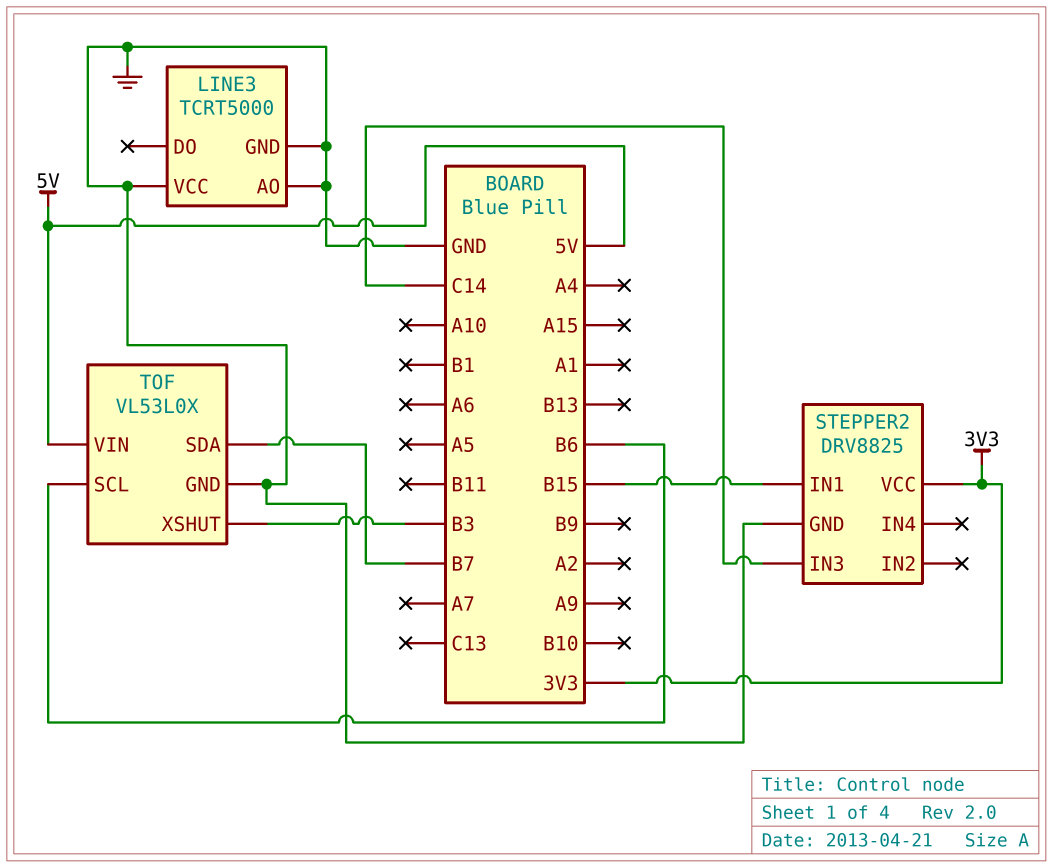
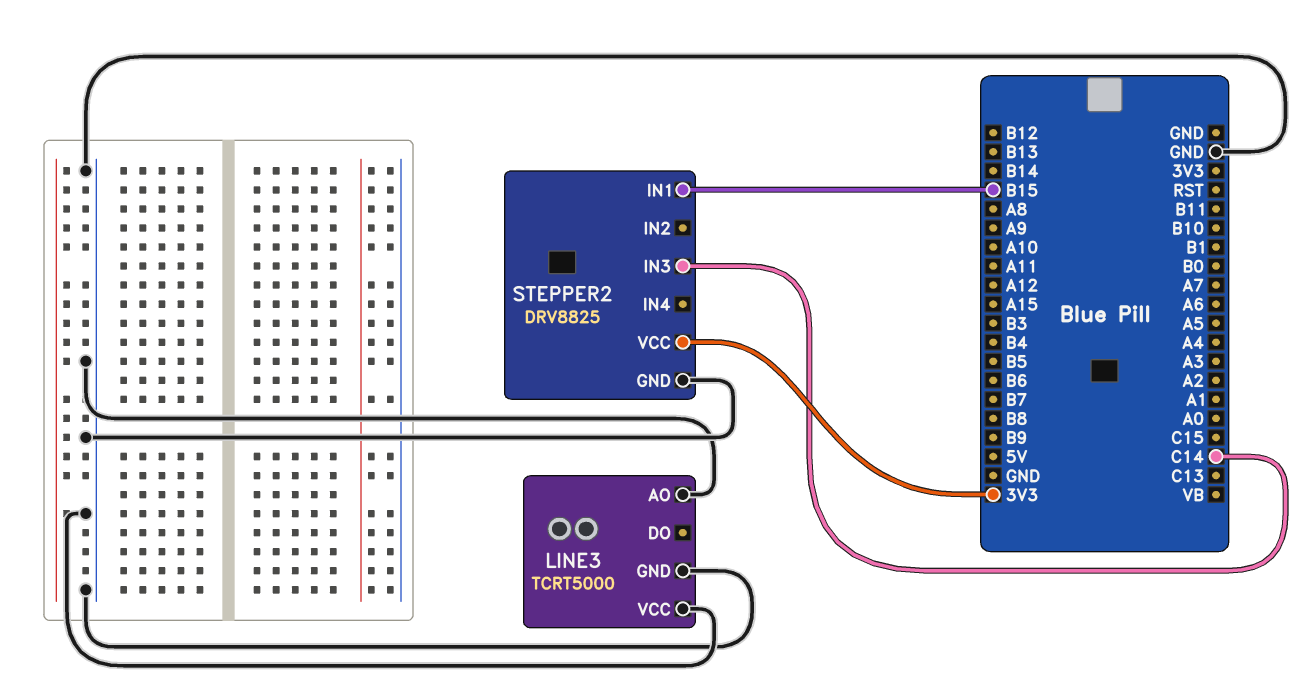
TOF: VL53L0X -> none
TOF pin GND: GND -> none
TOF pin SCL: B6 -> none
TOF pin SDA: B7 -> none
TOF pin VIN: 5V -> none
TOF pin XSHUT: B3 -> none

